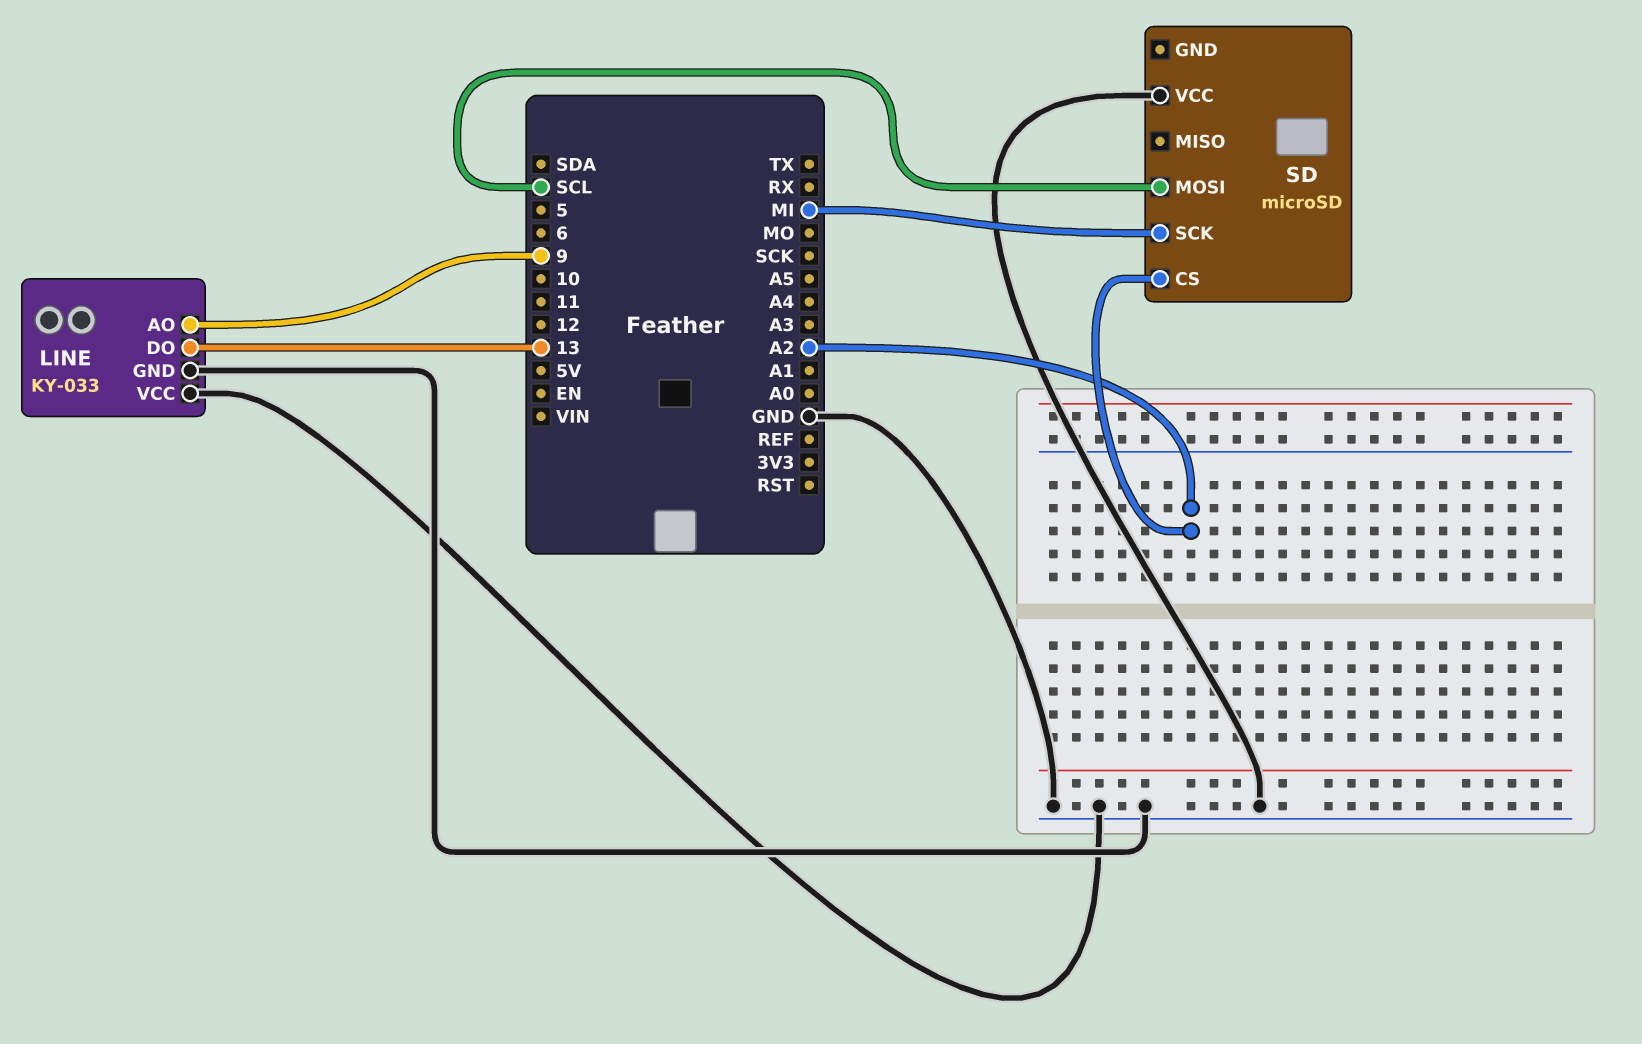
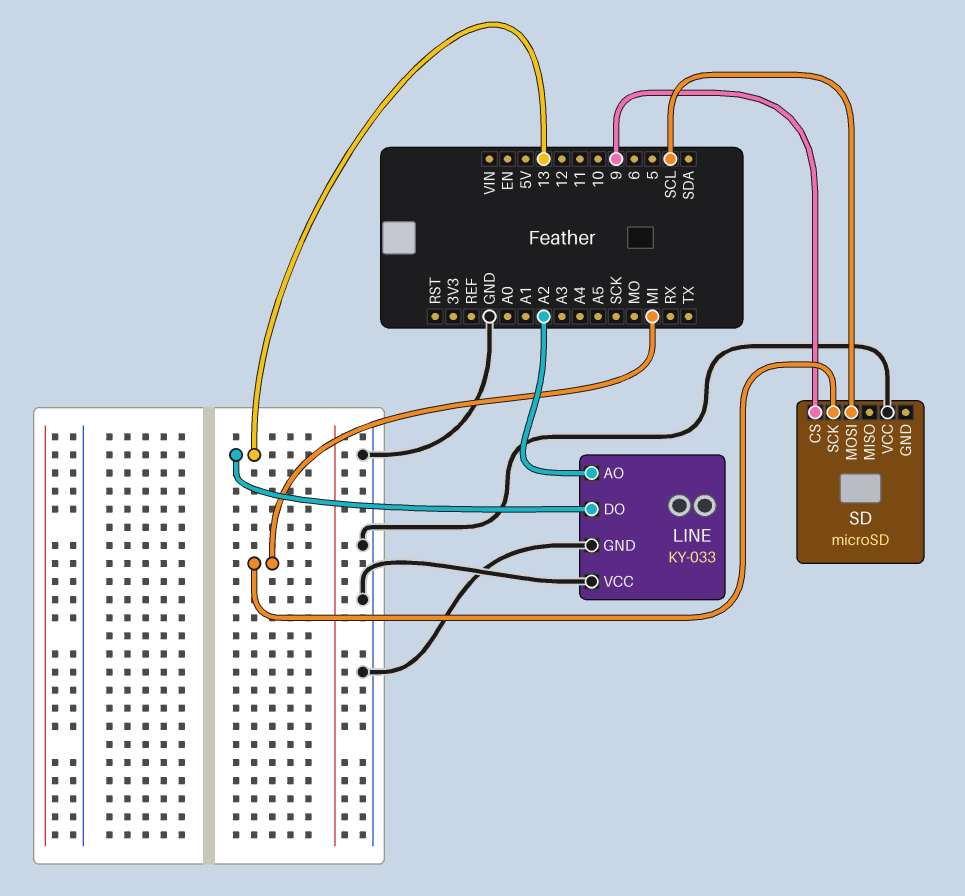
LINE pin AO: 9 -> A2
SD pin CS: A2 -> 9

